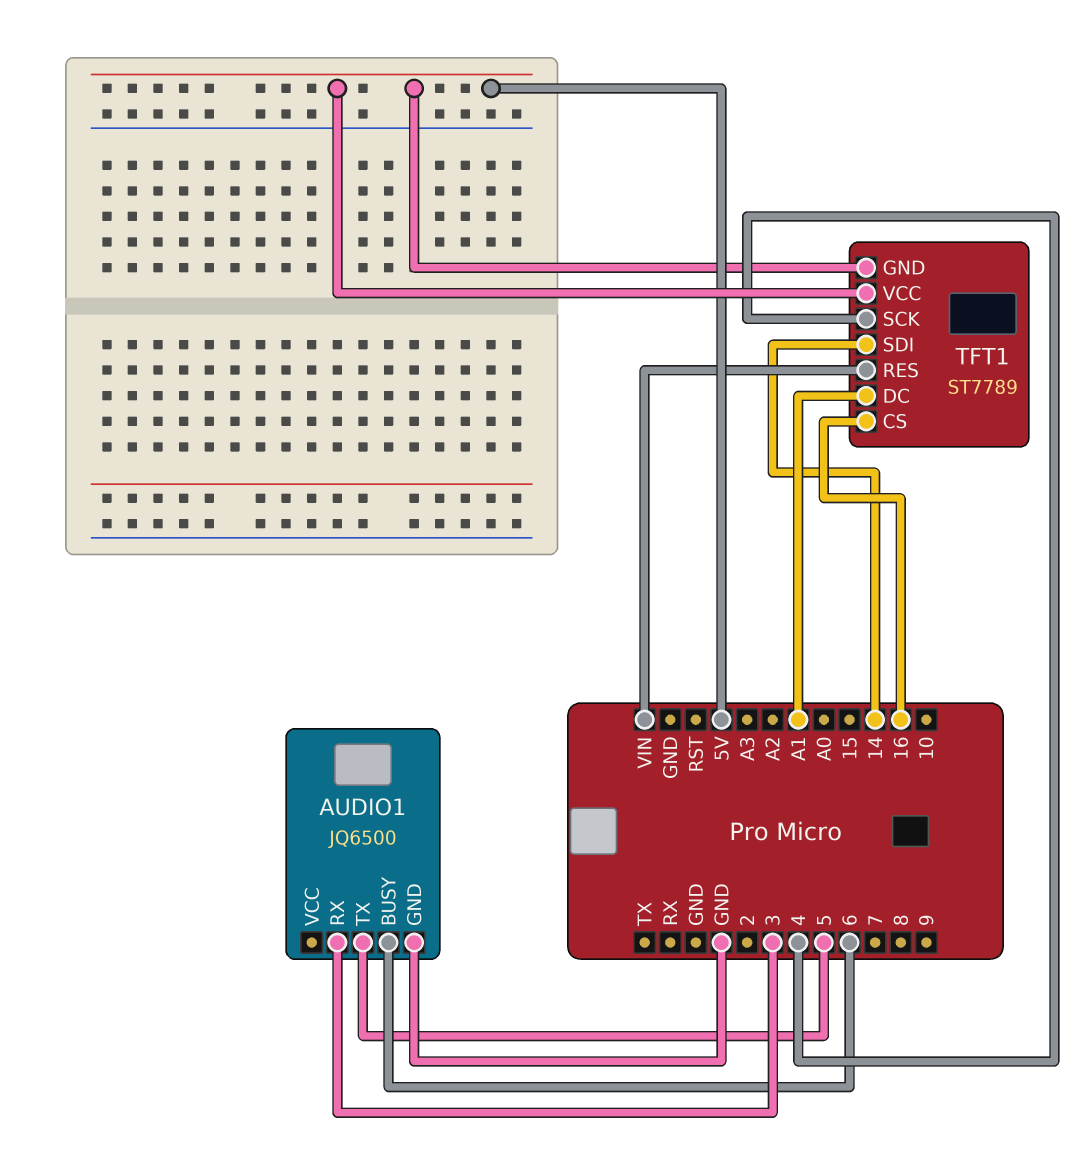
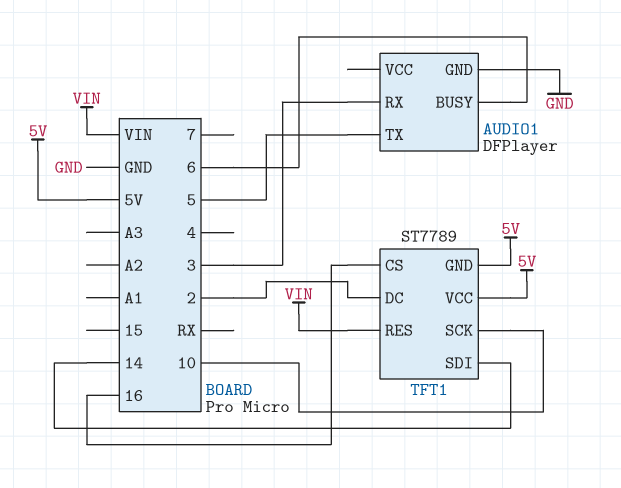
AUDIO1: JQ6500 -> DFPlayer
TFT1 pin DC: A1 -> 2
TFT1 pin SCK: 4 -> 10

